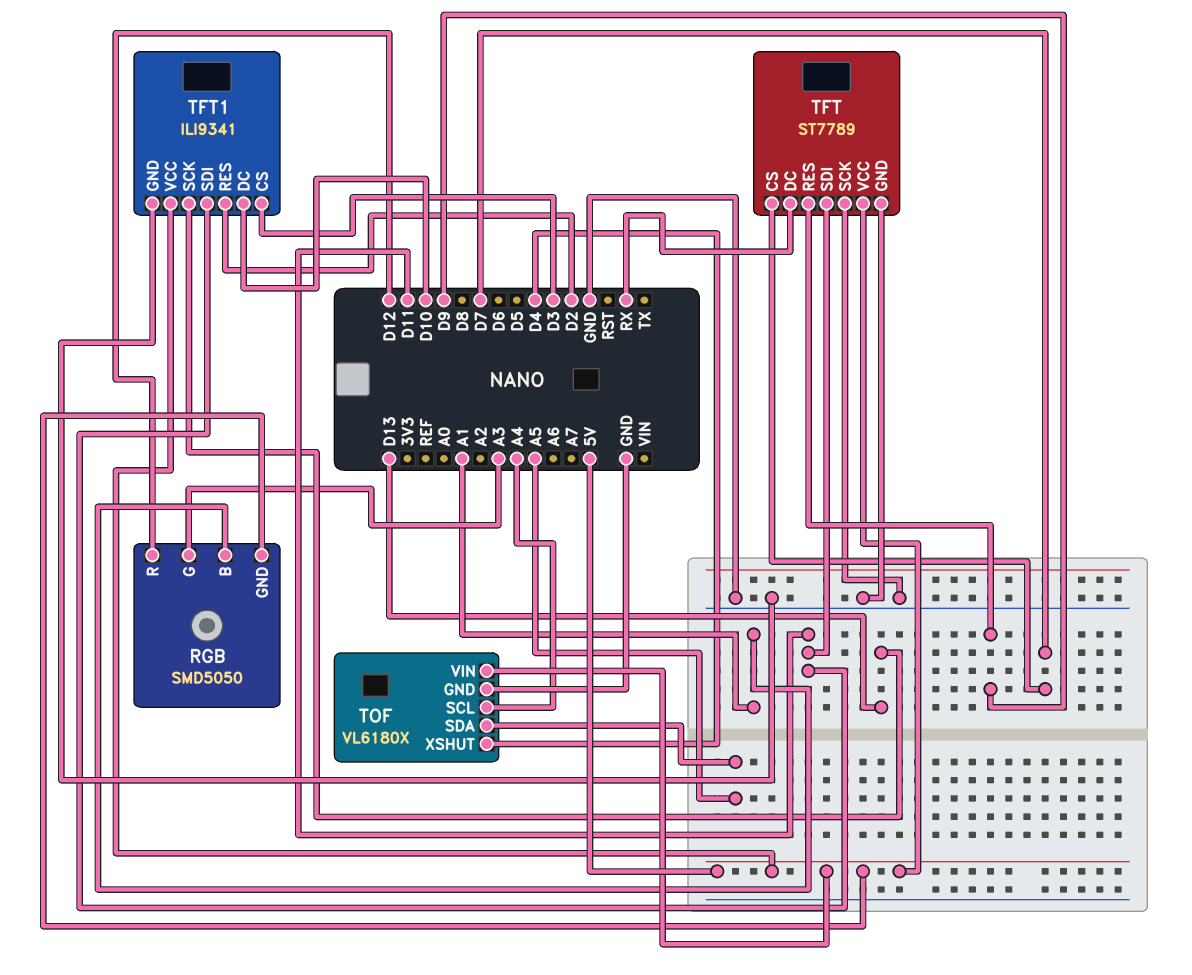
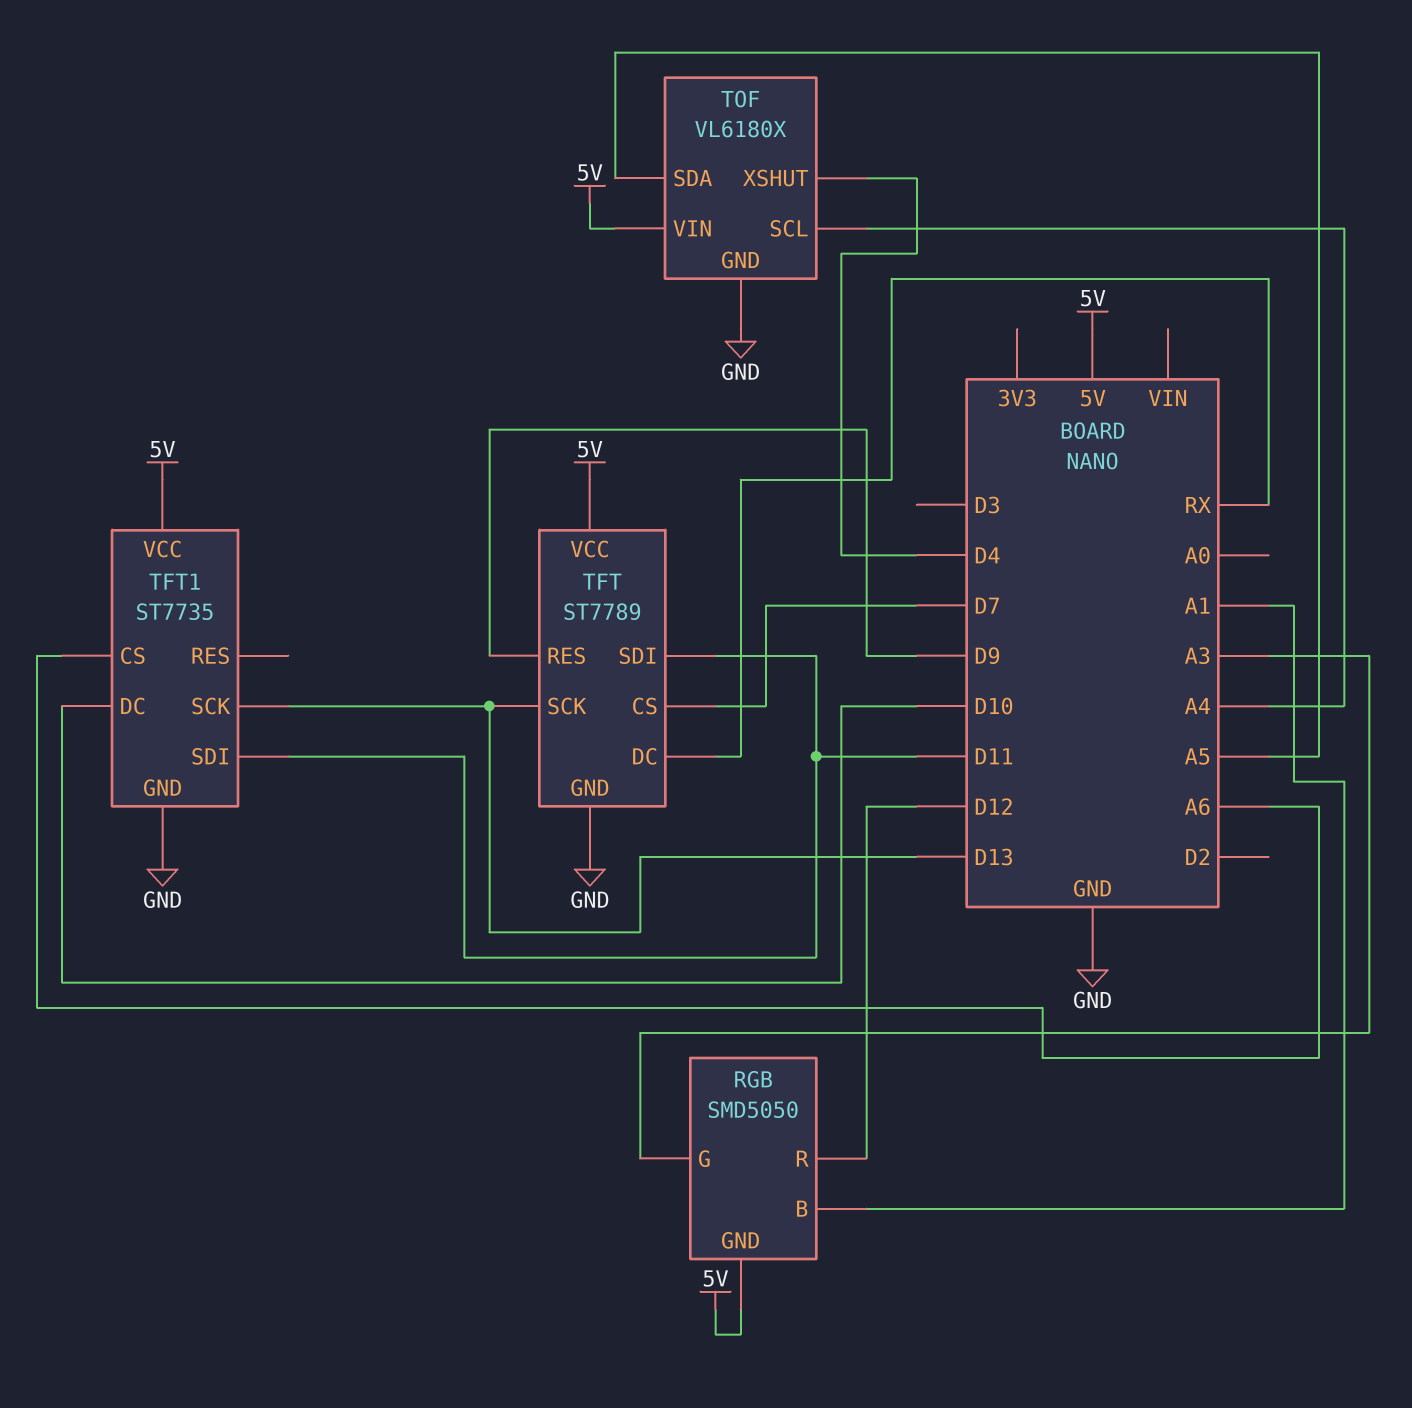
TFT pin SCK: GND -> D13
TFT1: ILI9341 -> ST7735
TFT1 pin CS: D3 -> A6
TFT1 pin RES: D2 -> none

